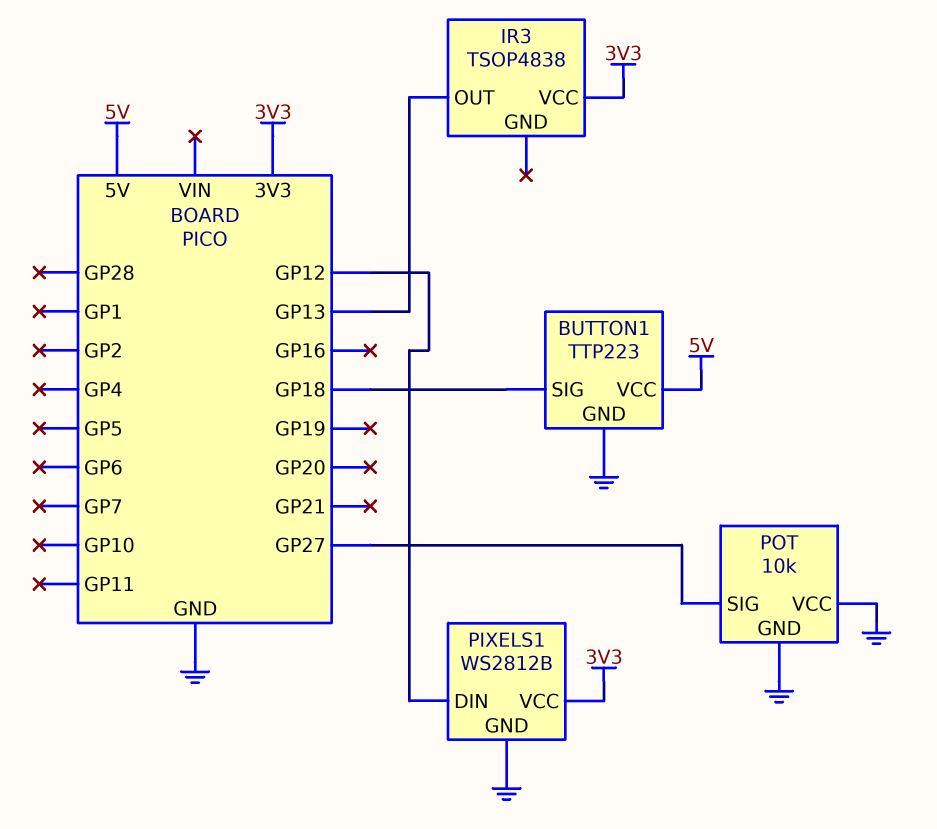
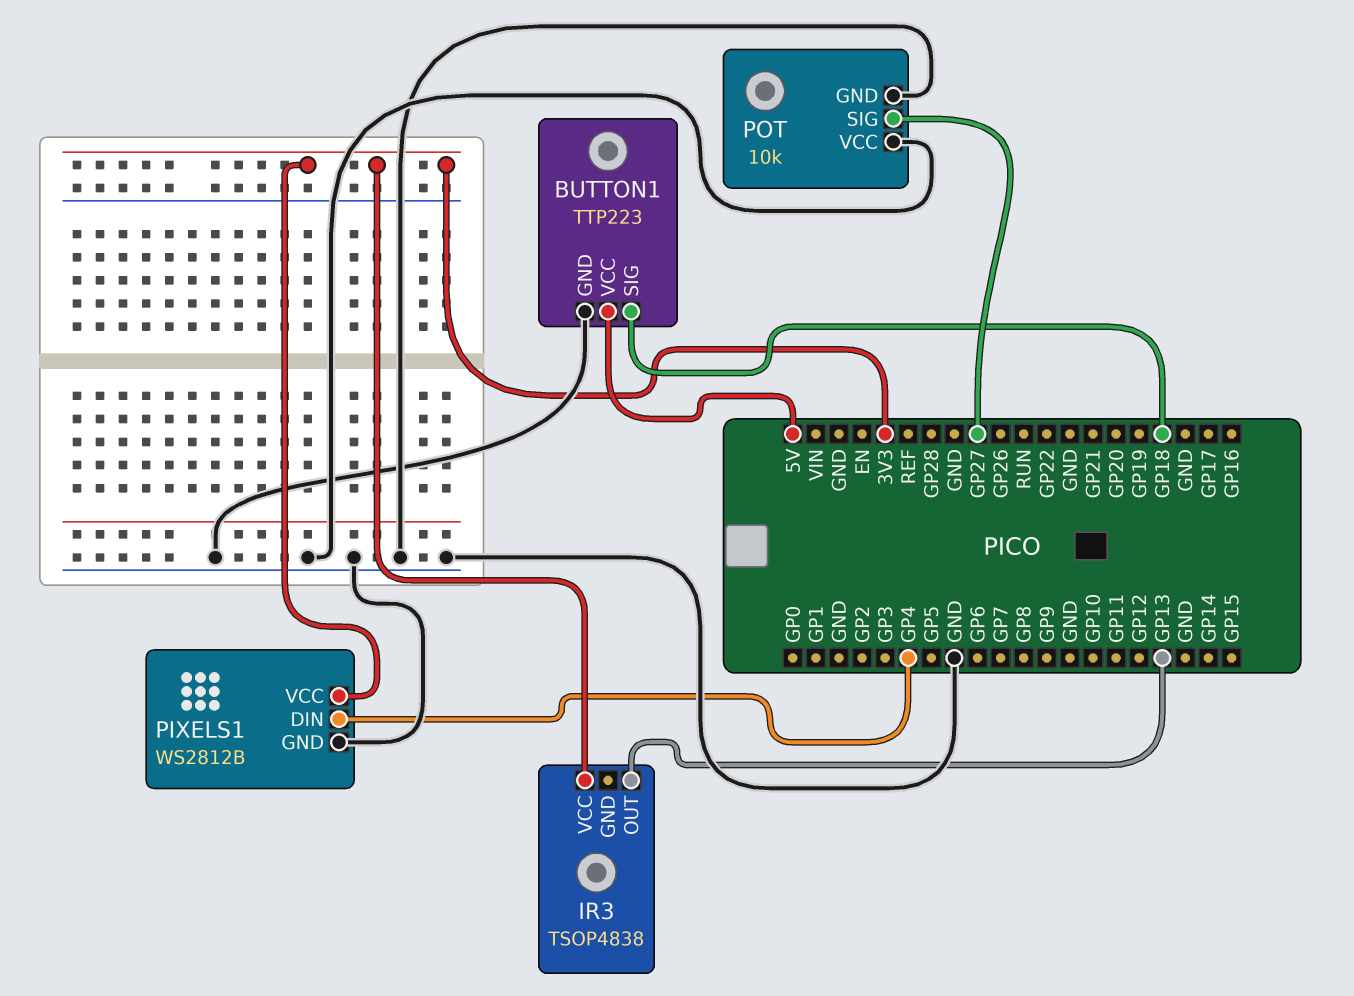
PIXELS1 pin DIN: GP12 -> GP4

